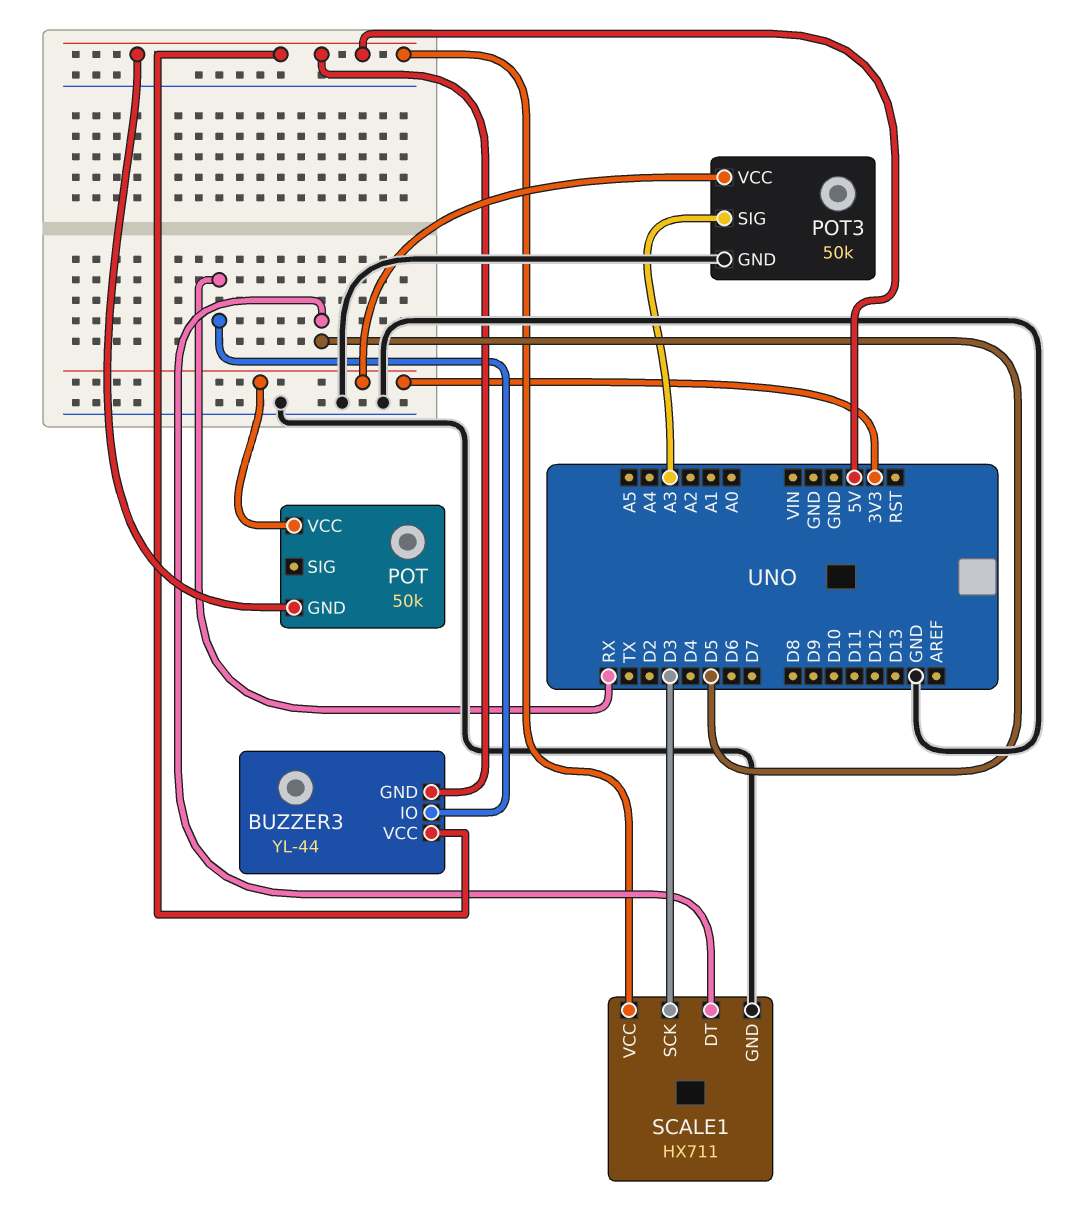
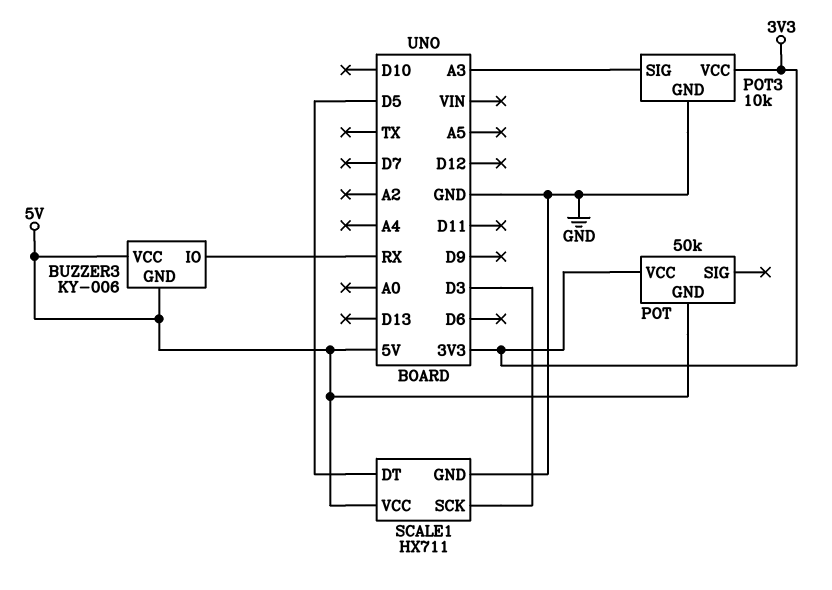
BUZZER3: YL-44 -> KY-006
POT3: 50k -> 10k

